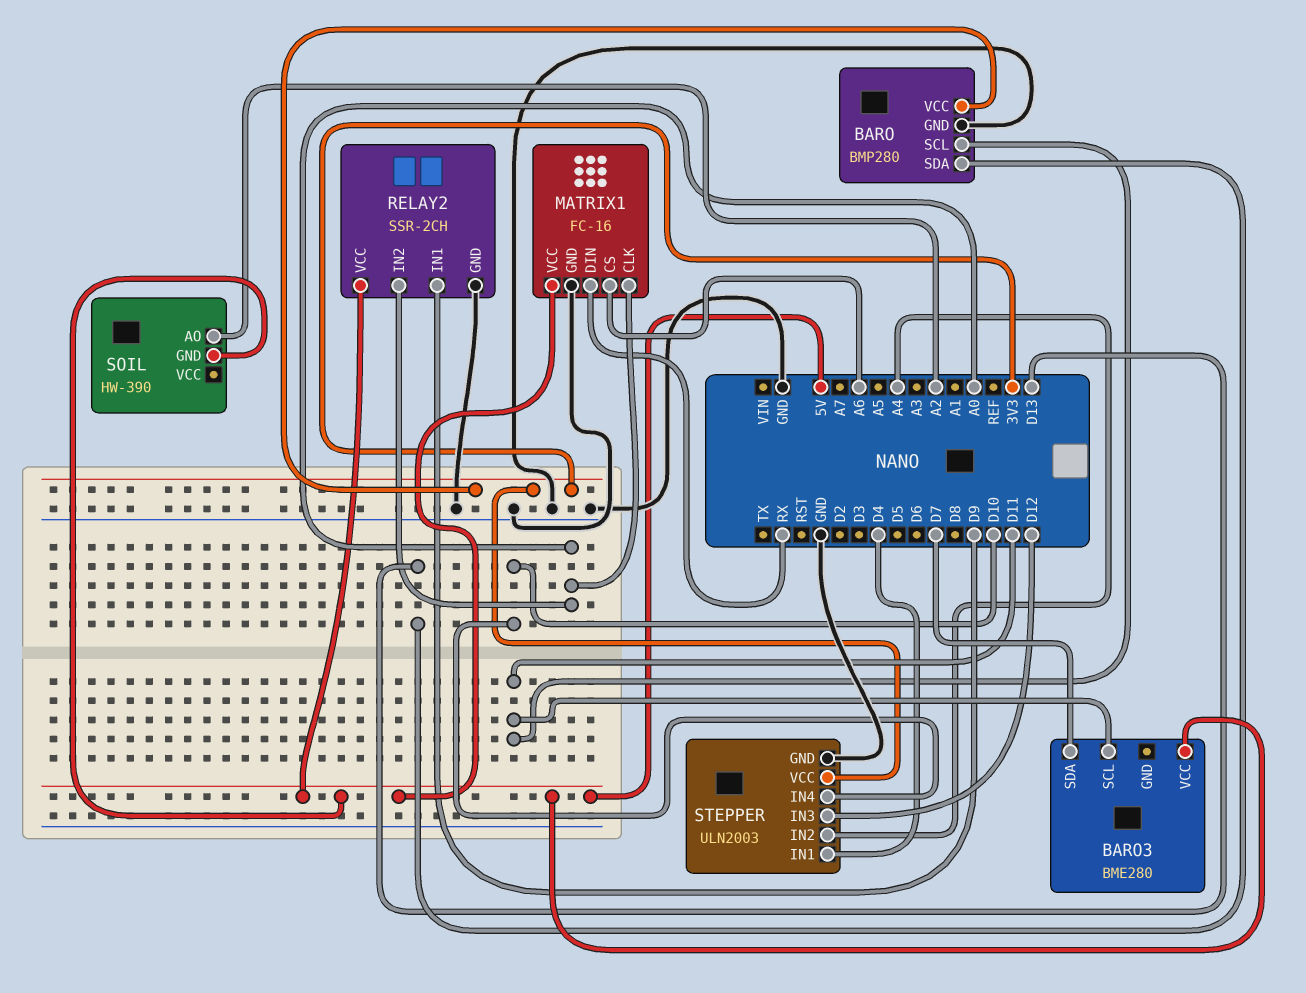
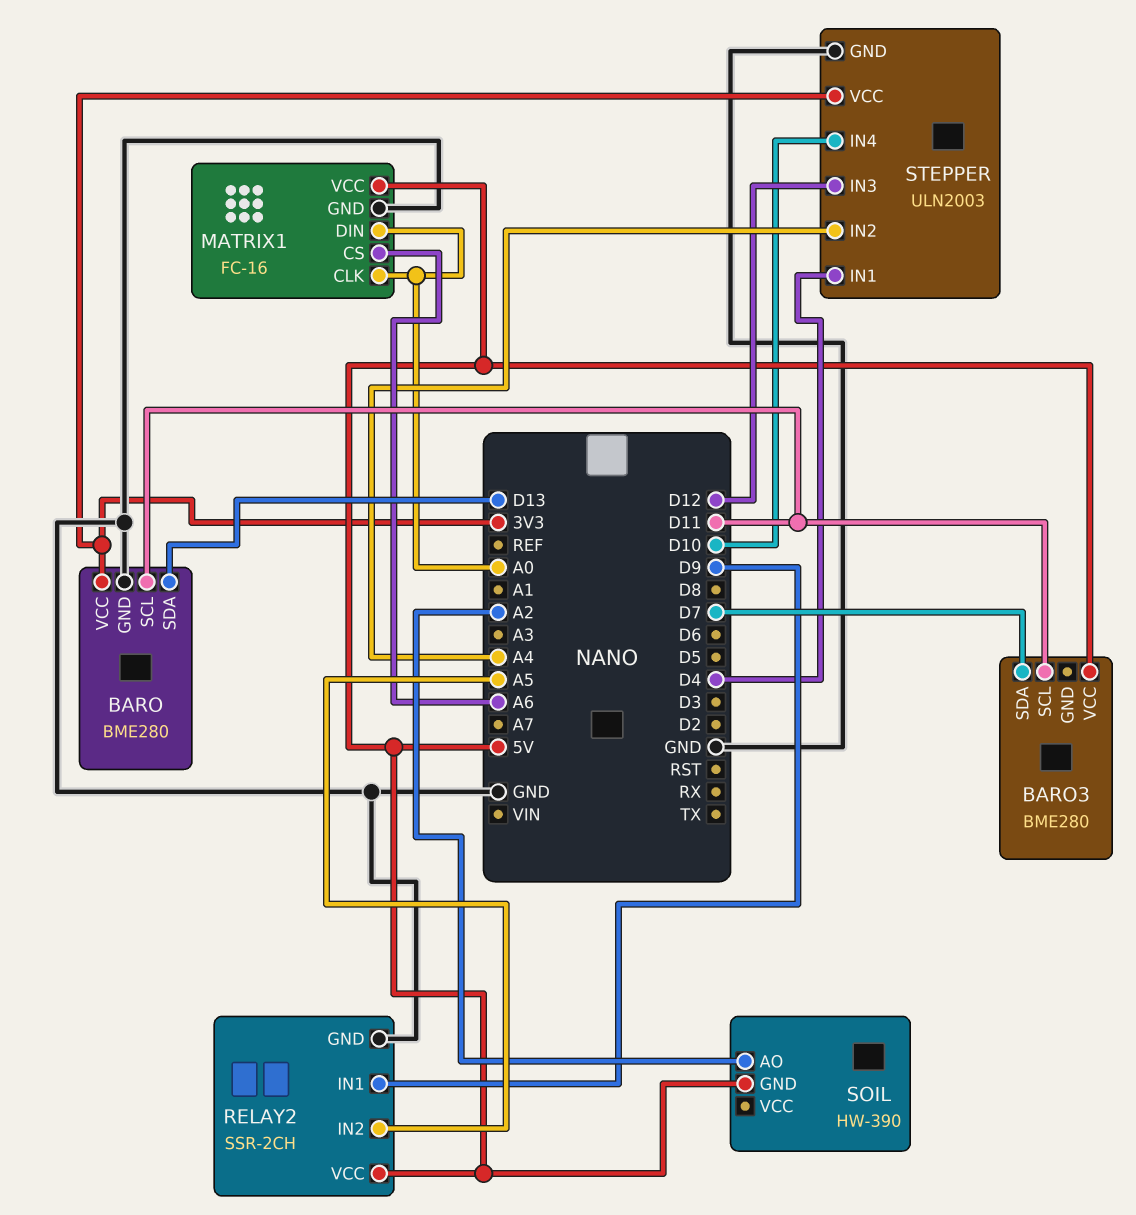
BARO: BMP280 -> BME280
MATRIX1 pin DIN: RX -> A0
RELAY2 pin IN2: A0 -> A5

